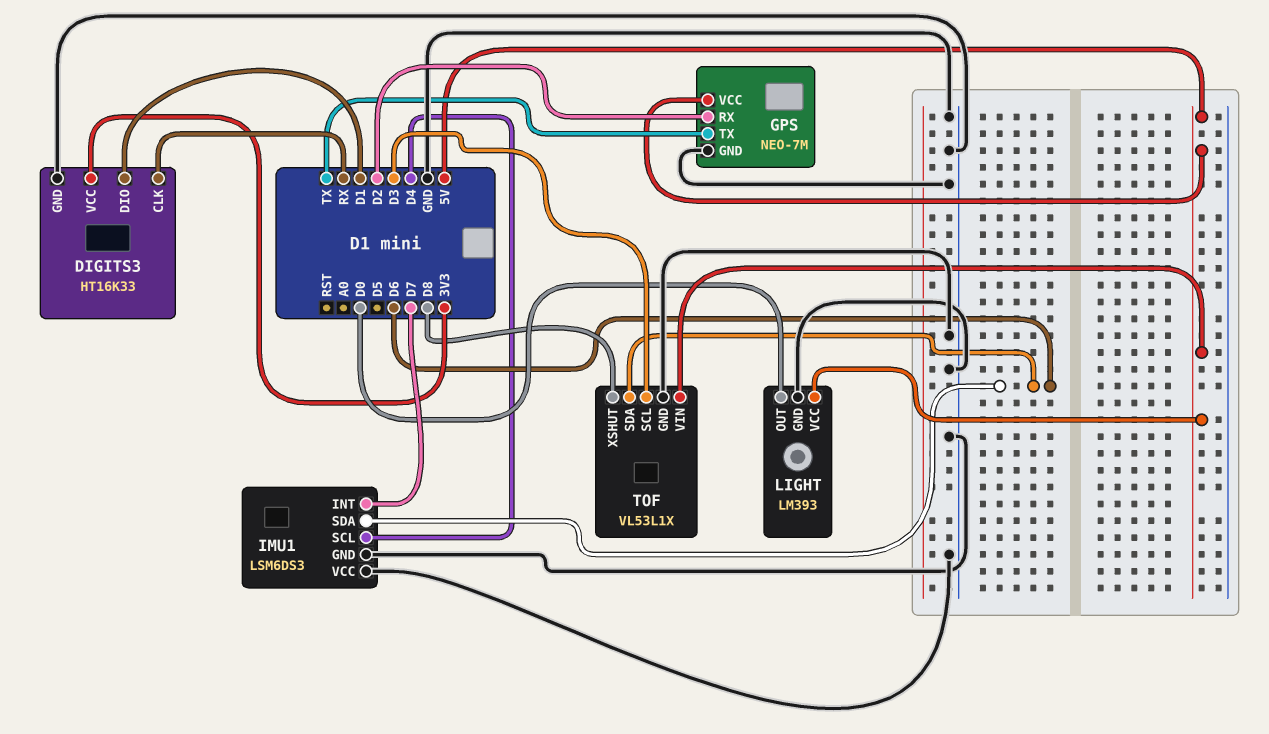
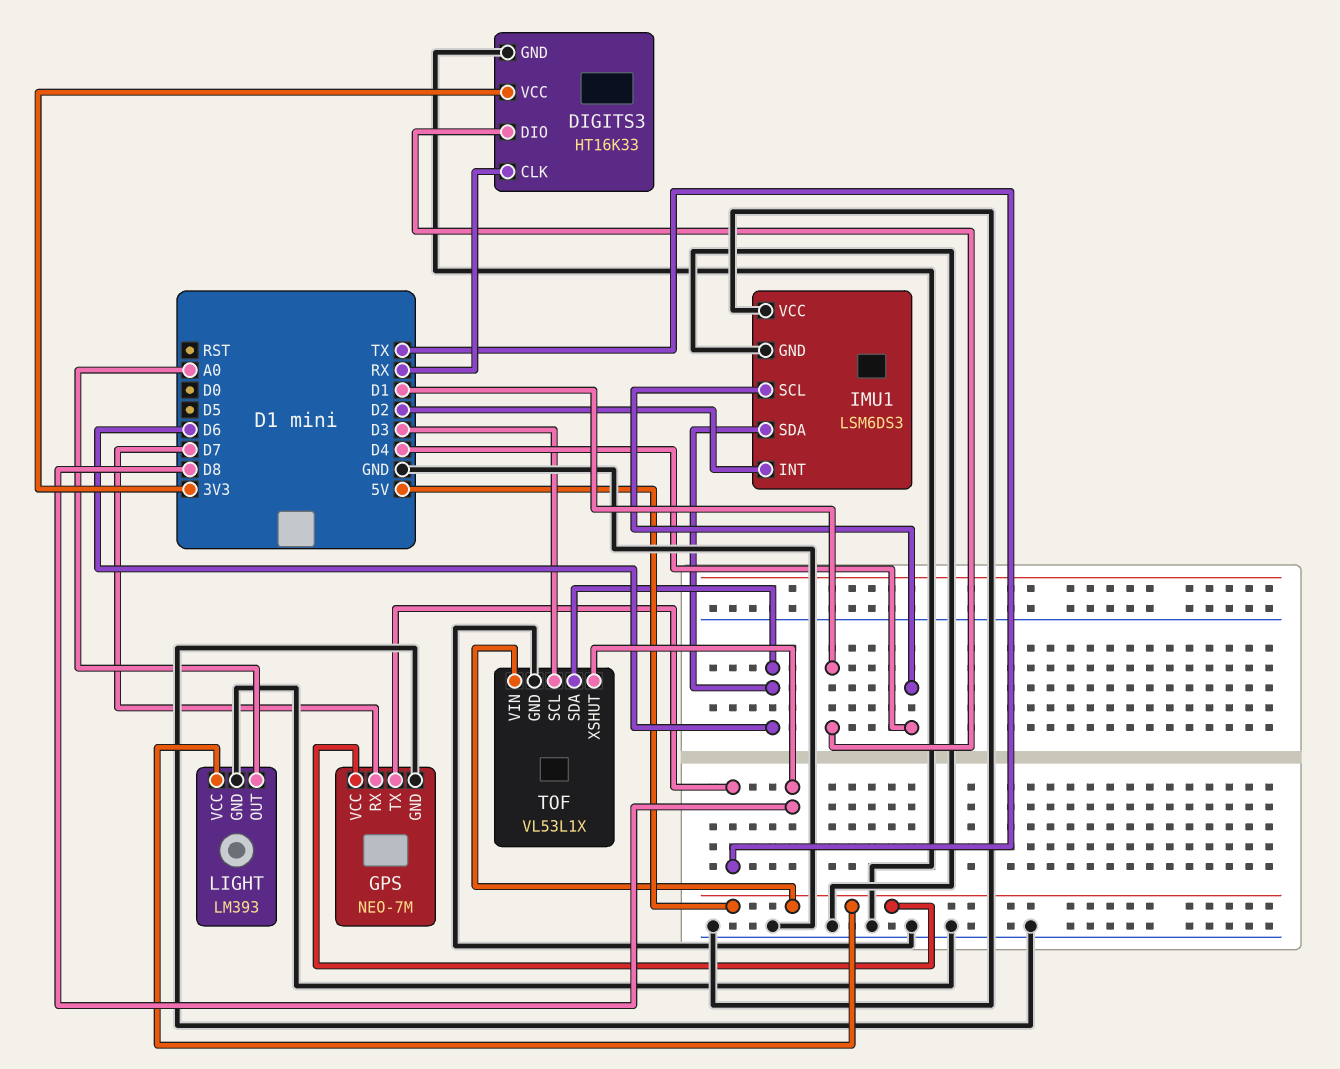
GPS pin RX: D2 -> D7
IMU1 pin INT: D7 -> D2
LIGHT pin OUT: D0 -> A0

